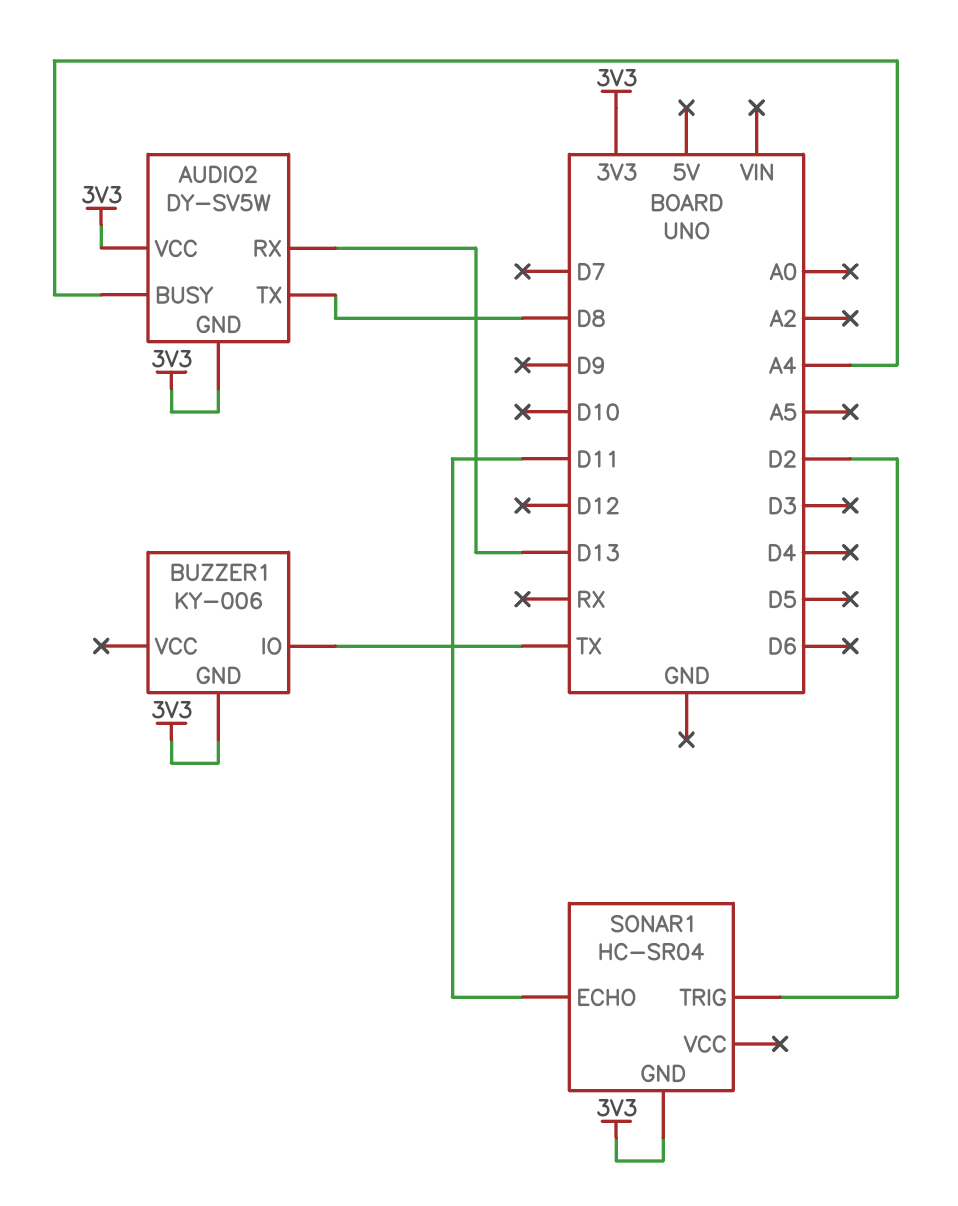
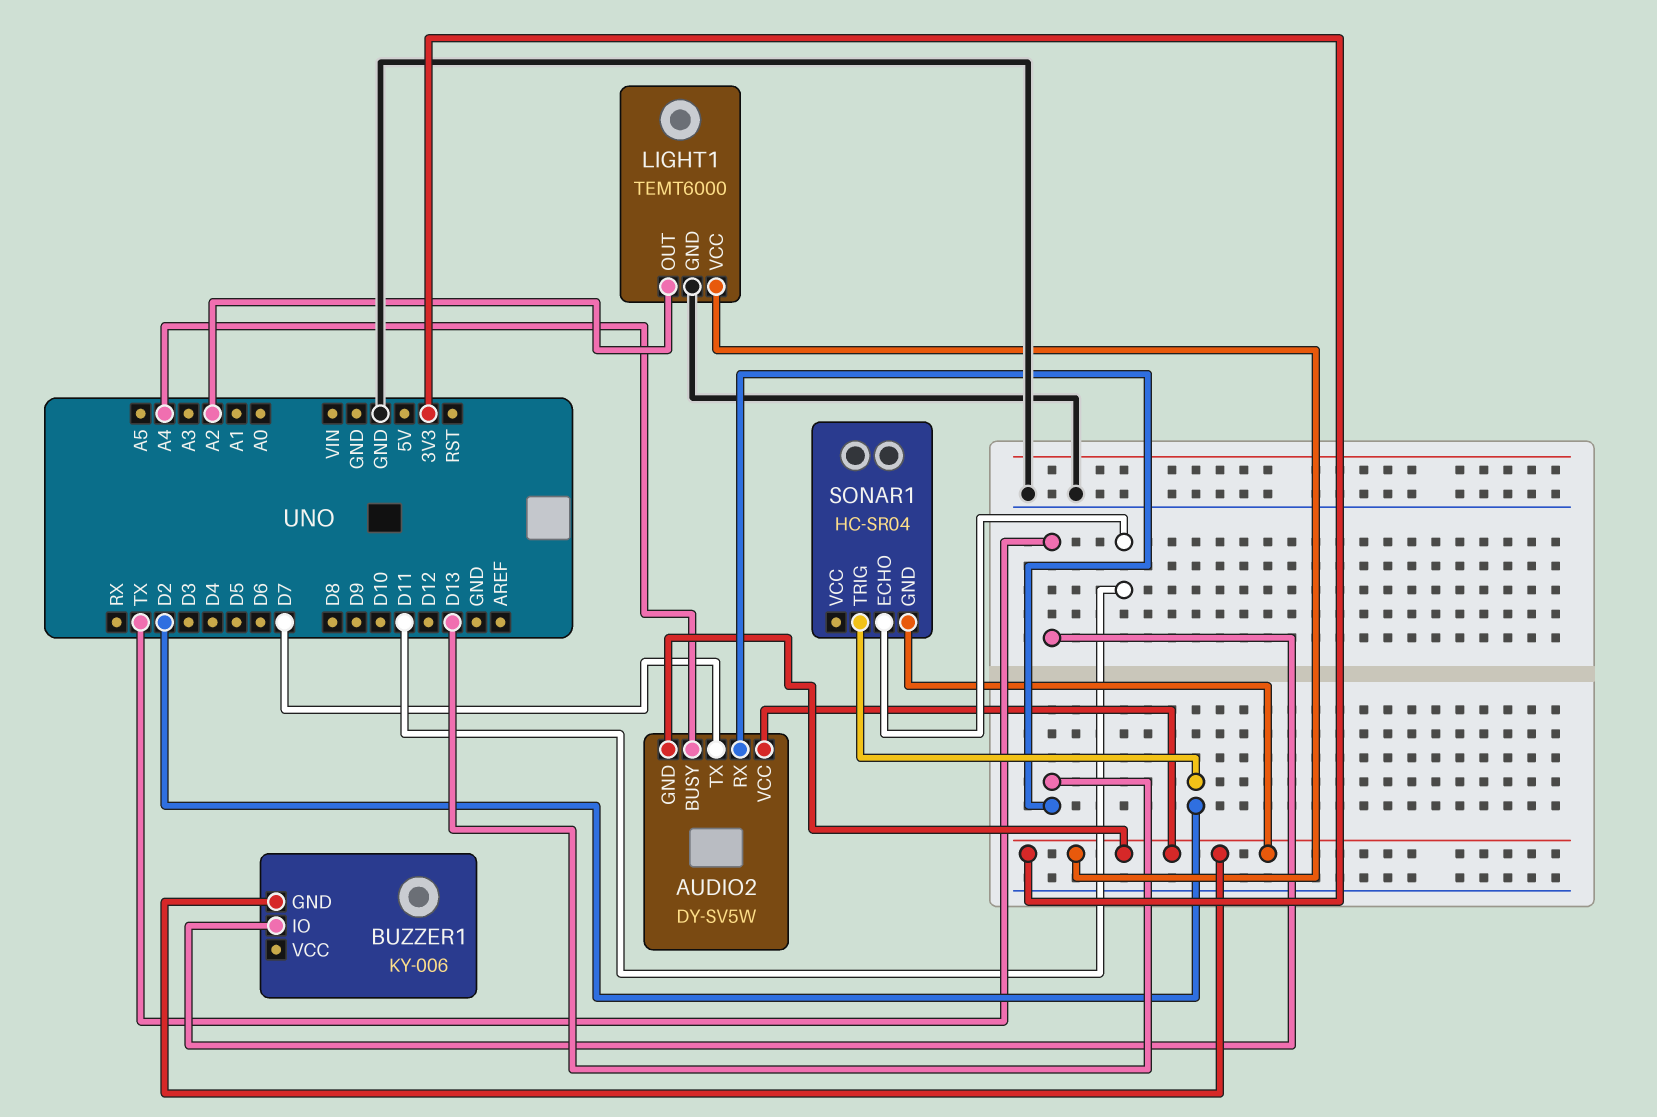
AUDIO2 pin TX: D8 -> D7
LIGHT1: none -> TEMT6000
LIGHT1 pin GND: none -> GND
LIGHT1 pin OUT: none -> A2
LIGHT1 pin VCC: none -> 3V3

